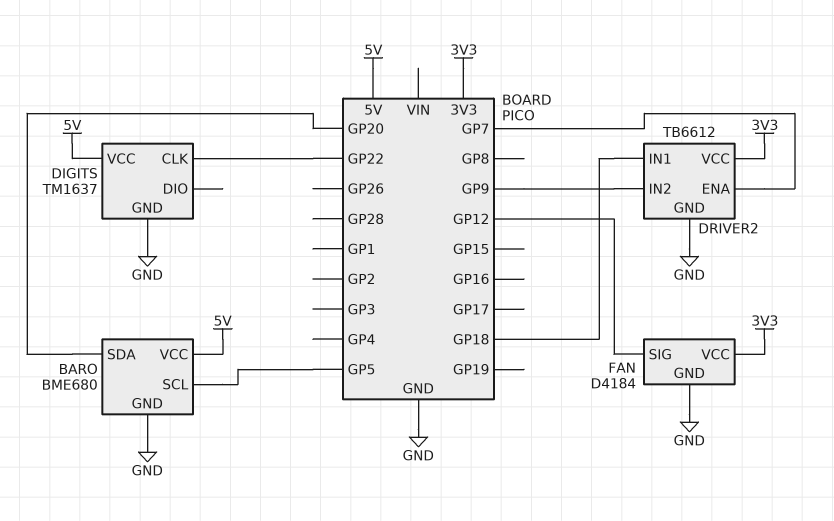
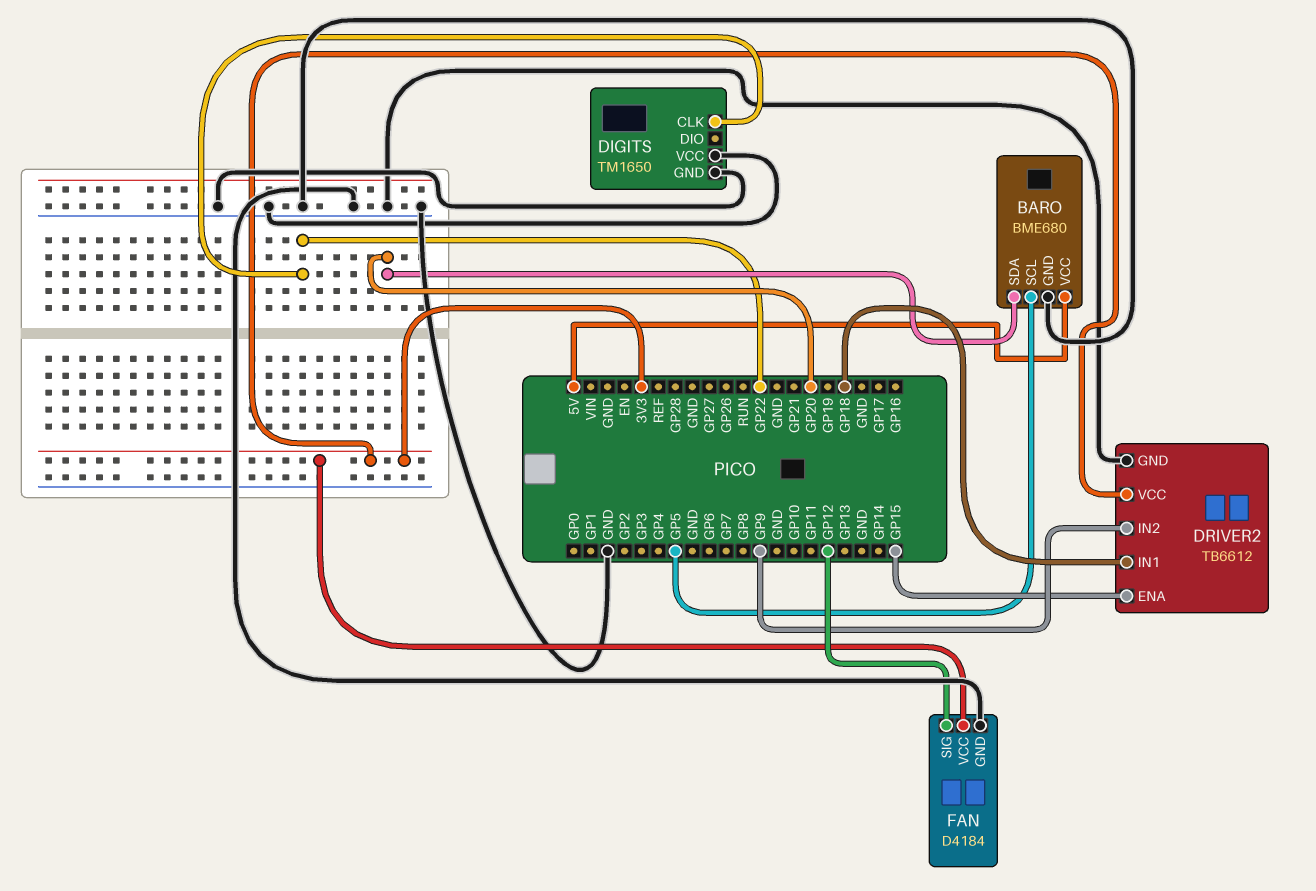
DIGITS: TM1637 -> TM1650
DIGITS pin VCC: 5V -> GND
DRIVER2 pin ENA: GP7 -> GP15

